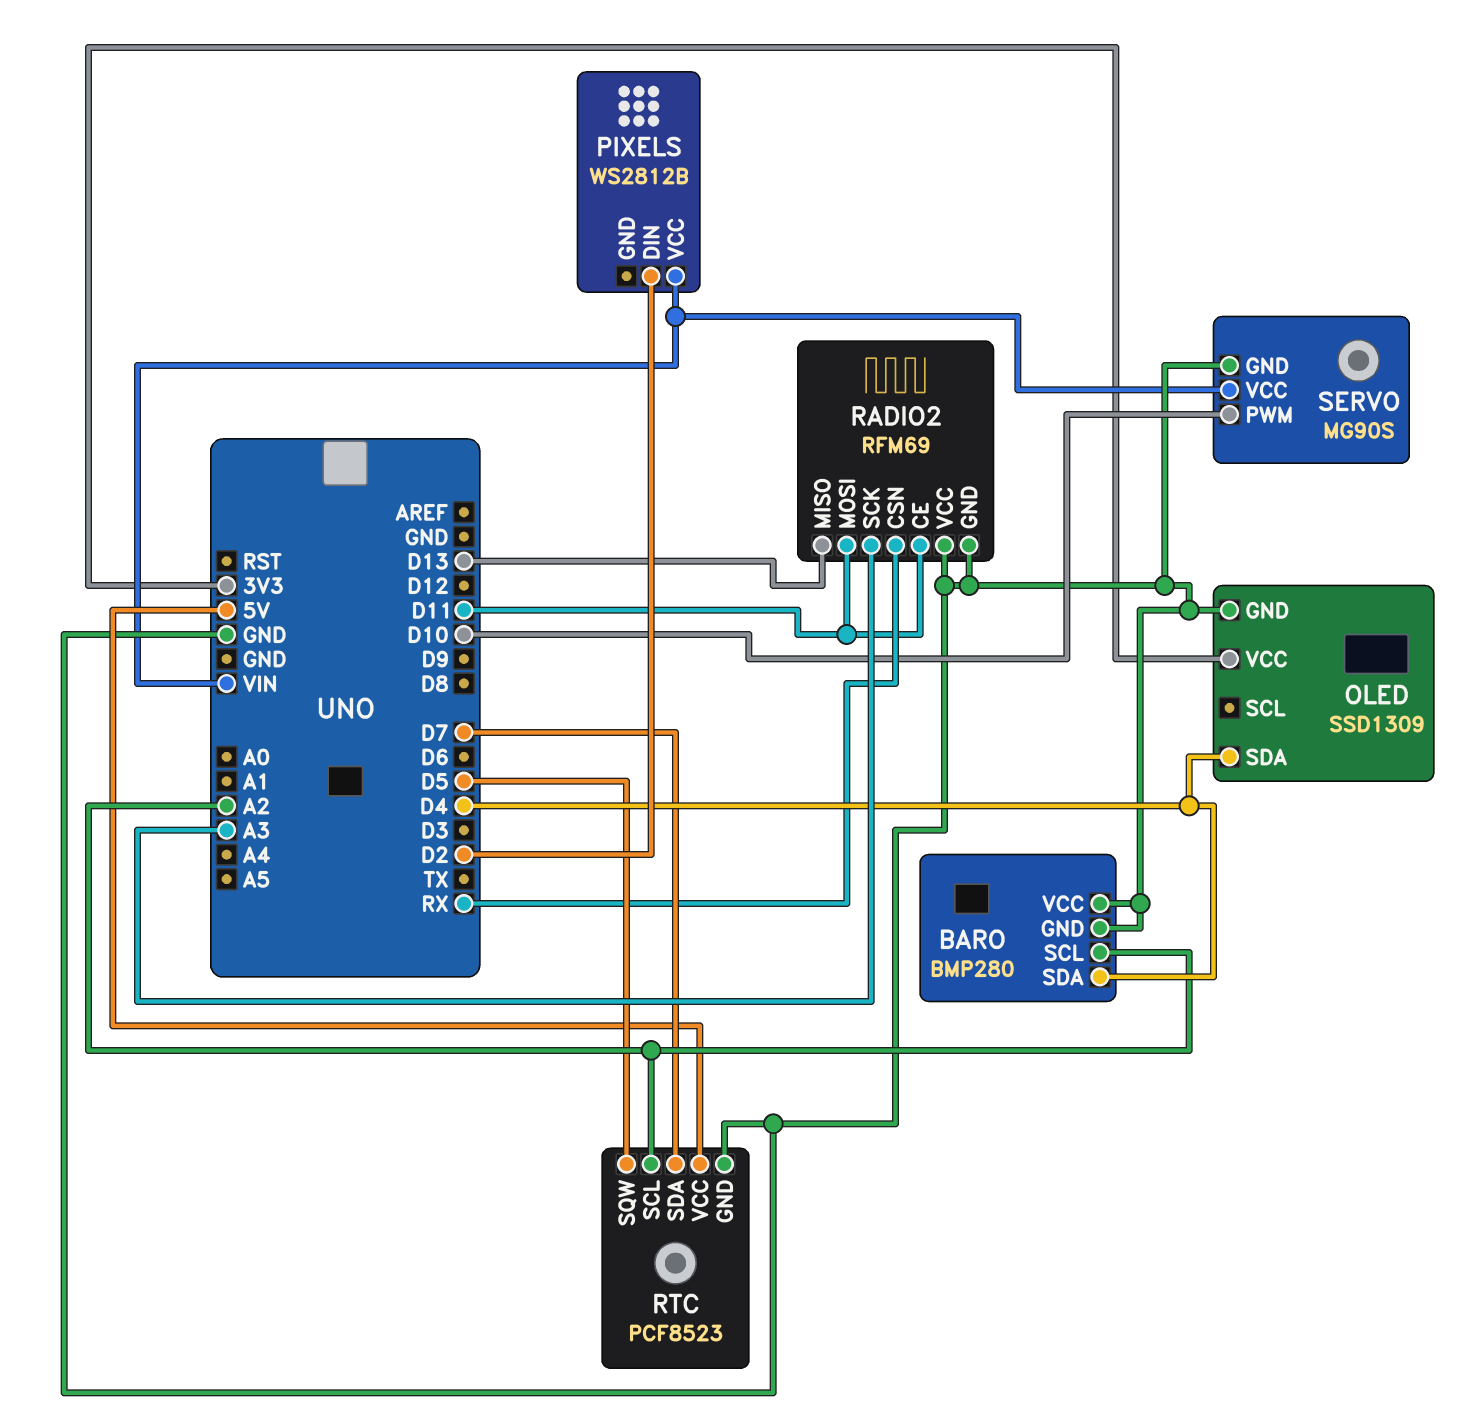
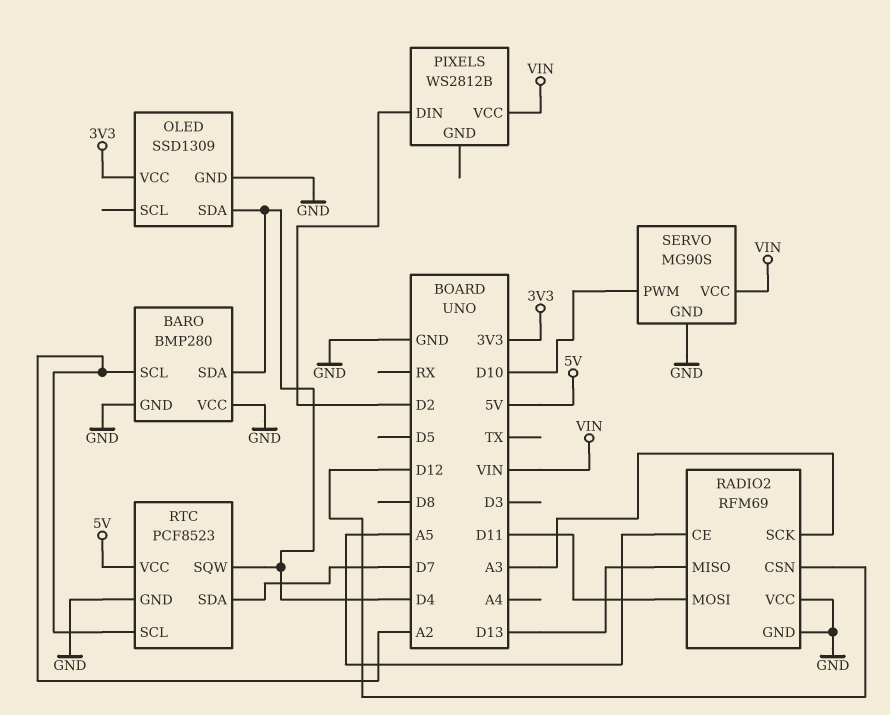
RADIO2 pin CE: D11 -> A5
RADIO2 pin CSN: RX -> D12
RTC pin SQW: D5 -> D4

